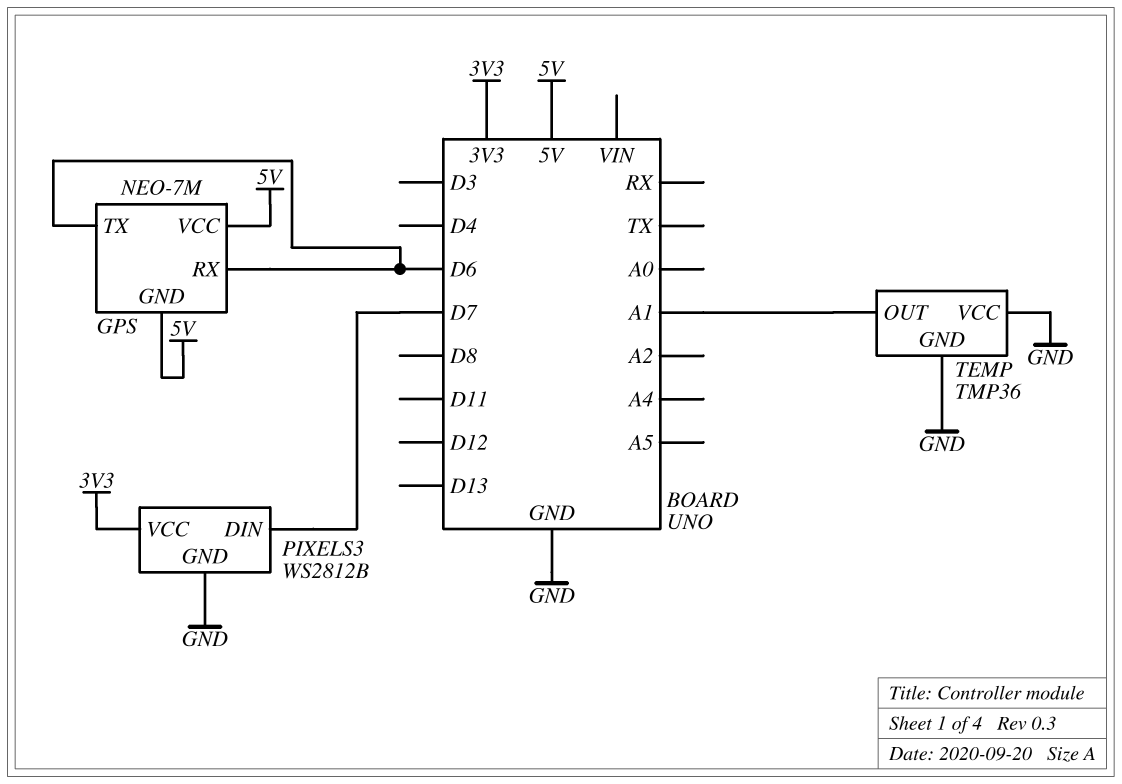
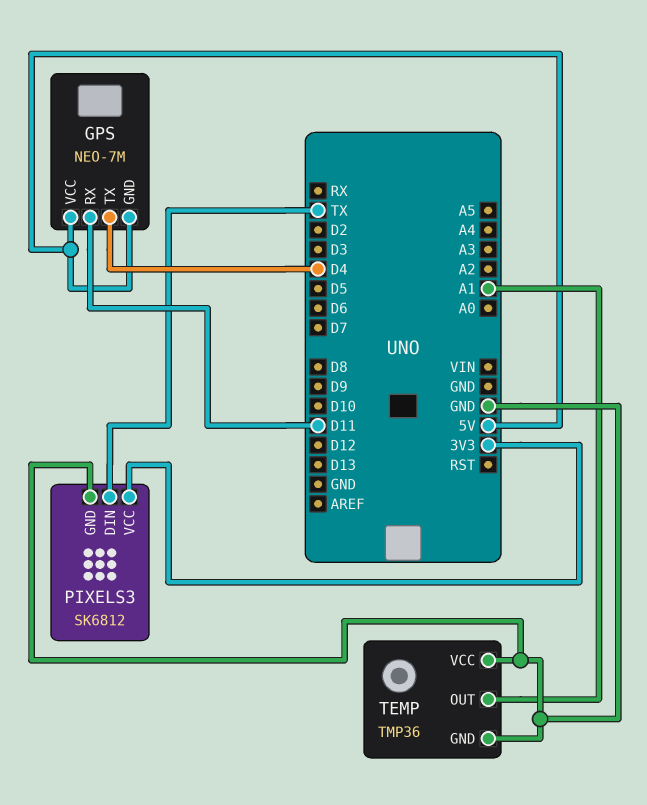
GPS pin RX: D6 -> D11
GPS pin TX: D6 -> D4
PIXELS3: WS2812B -> SK6812
PIXELS3 pin DIN: D7 -> TX

